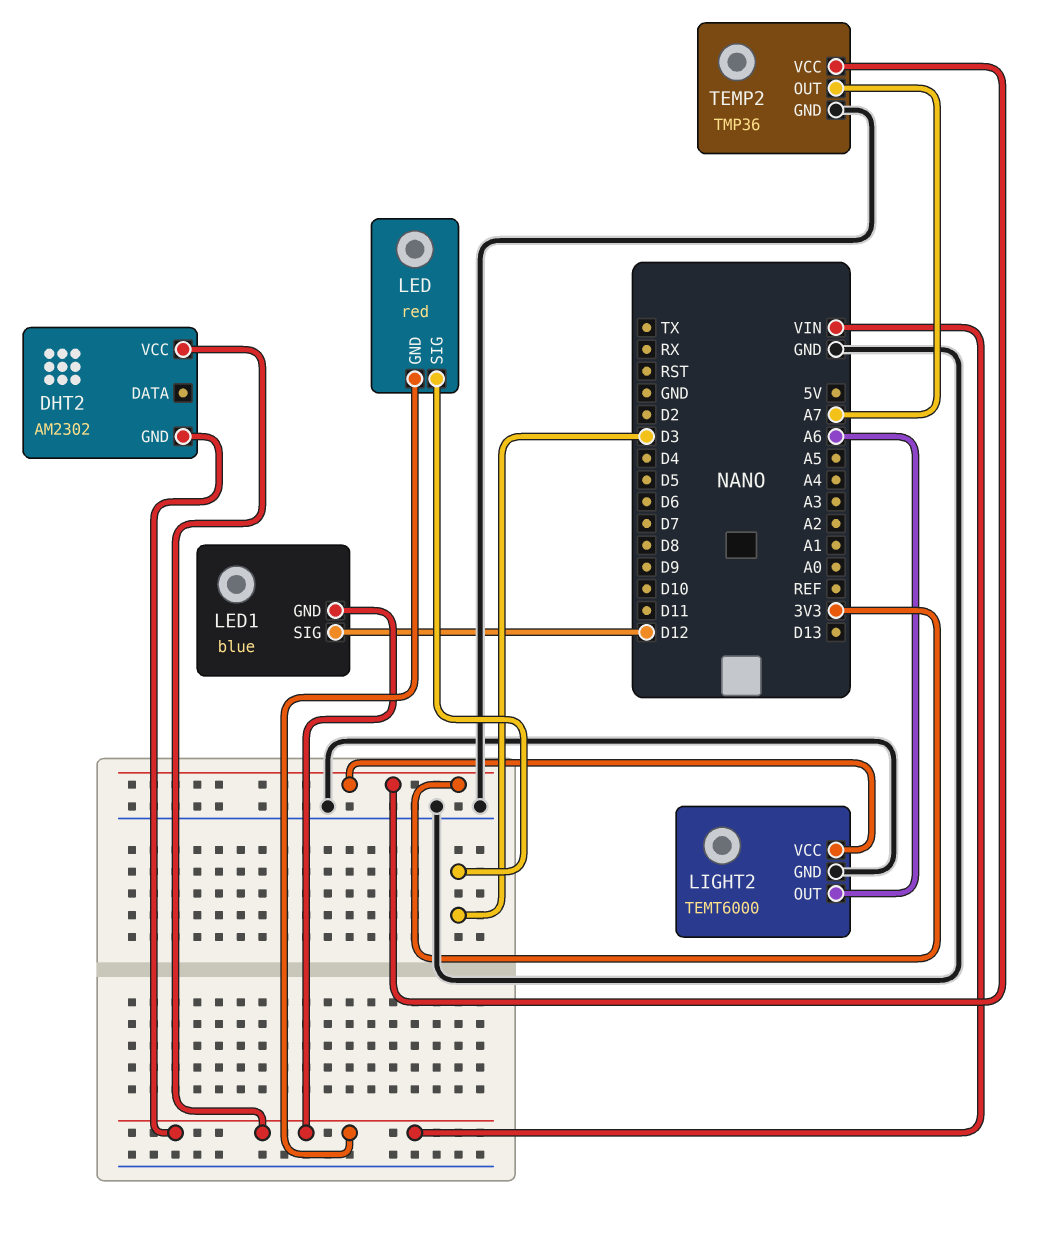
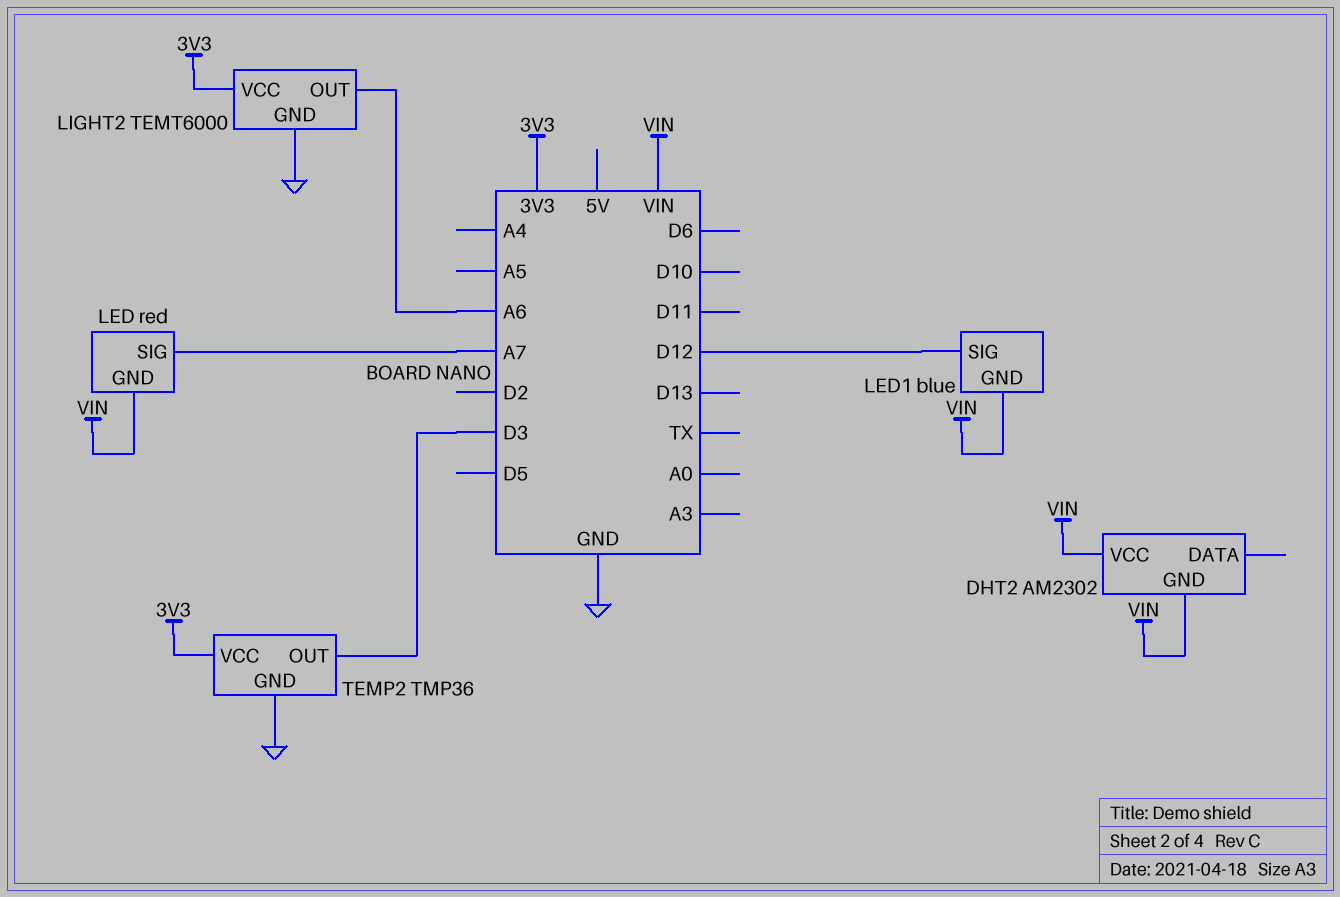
LED pin SIG: D3 -> A7
TEMP2 pin OUT: A7 -> D3

